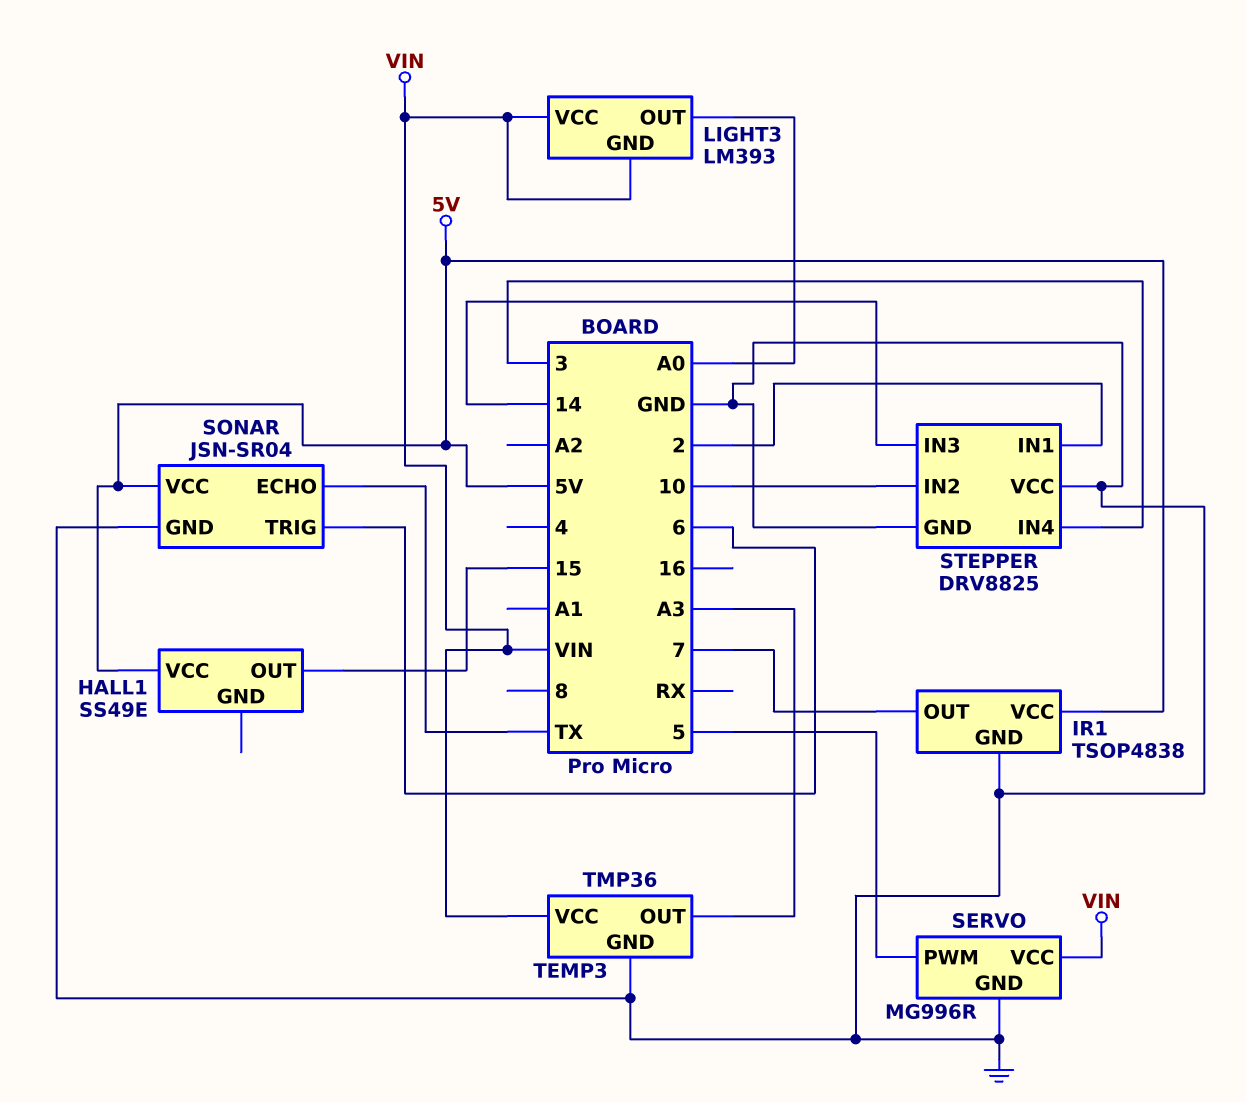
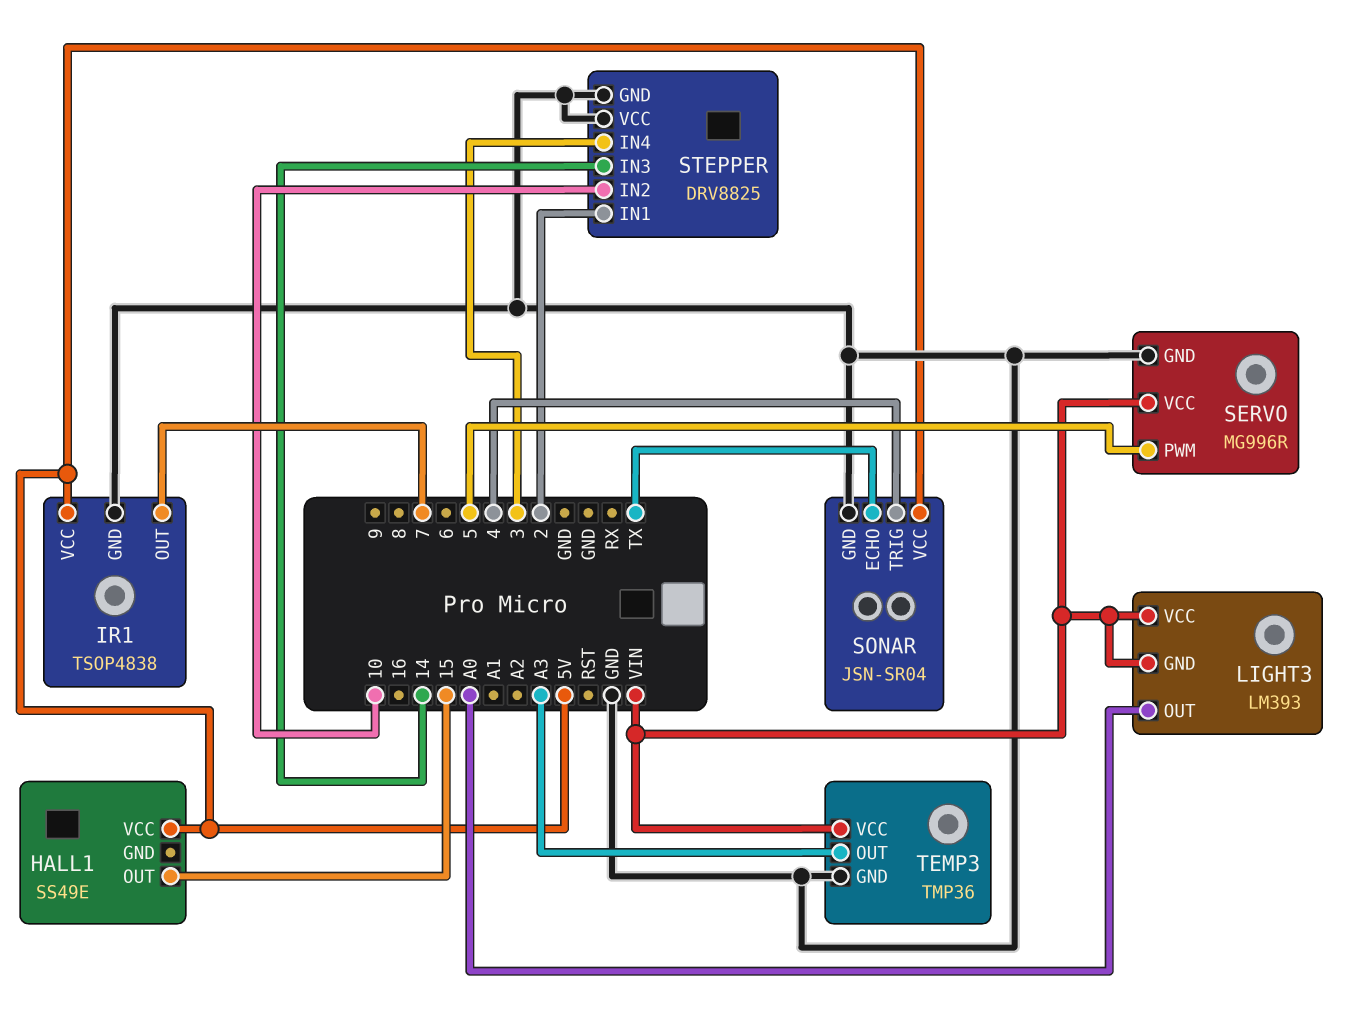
SONAR pin TRIG: 6 -> 4

